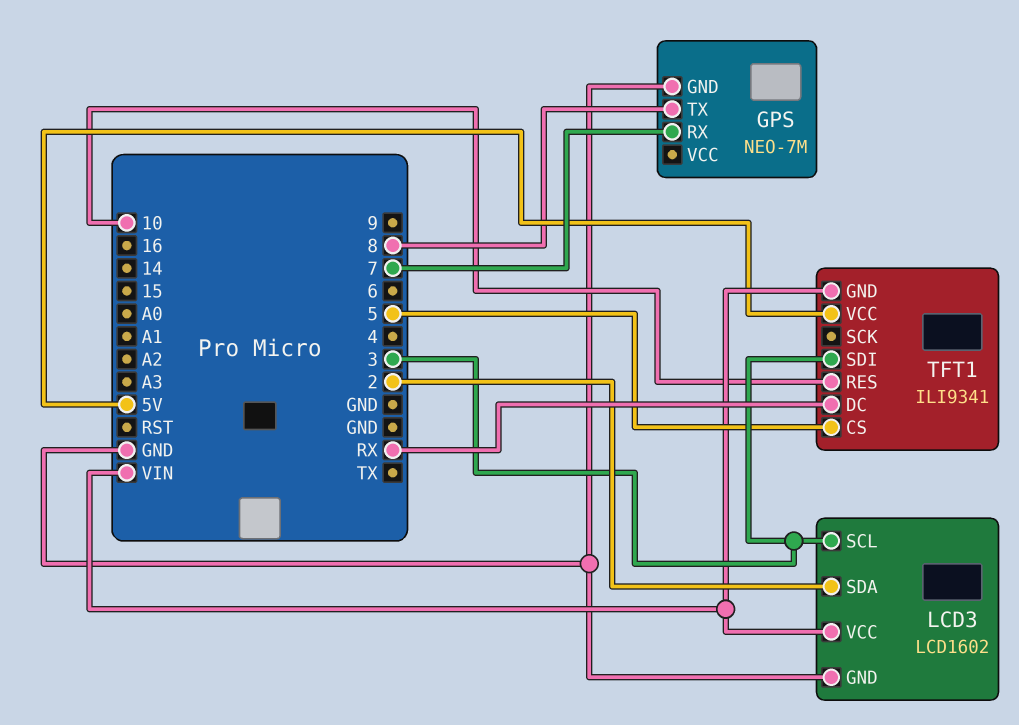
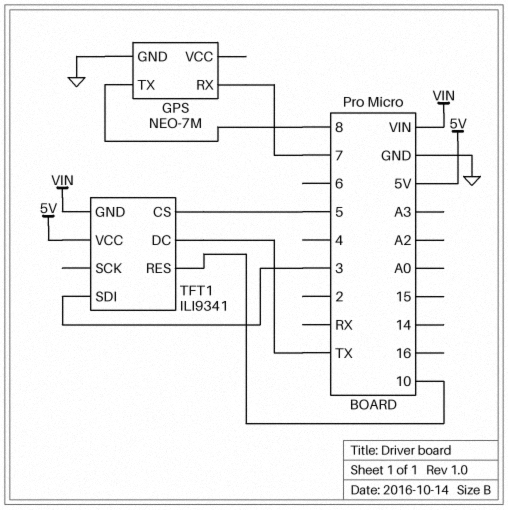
LCD3: LCD1602 -> none
LCD3 pin GND: GND -> none
LCD3 pin SCL: 3 -> none
LCD3 pin SDA: 2 -> none
LCD3 pin VCC: VIN -> none
TFT1 pin DC: RX -> TX

